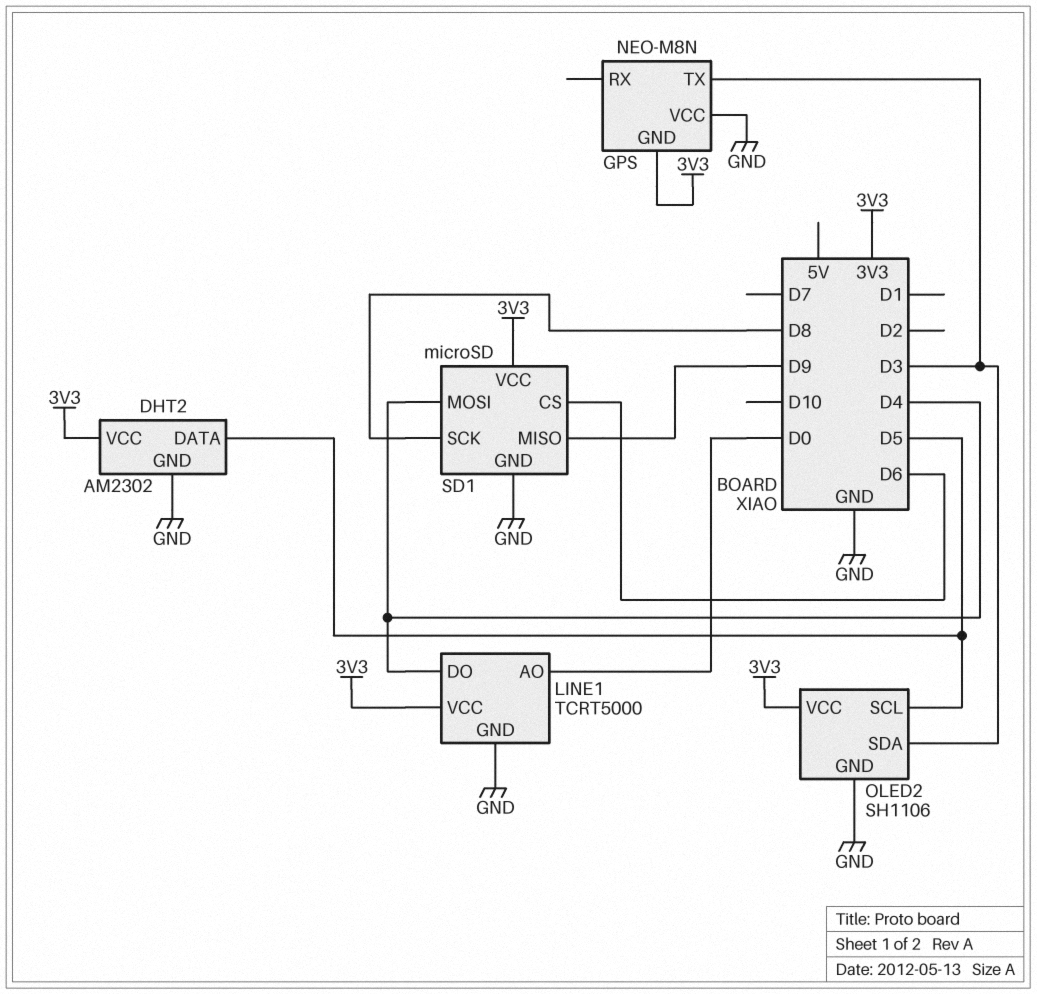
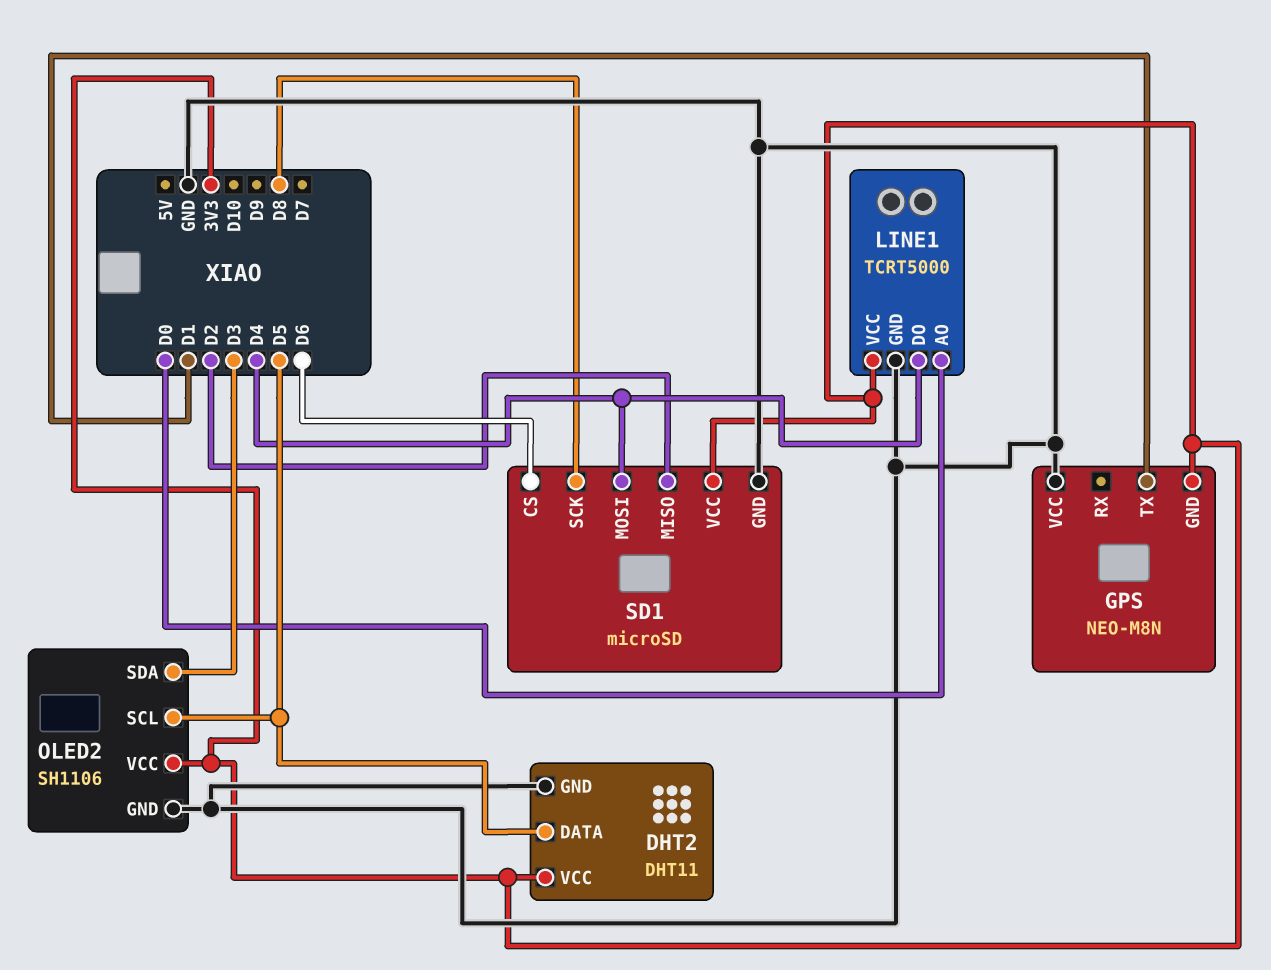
DHT2: AM2302 -> DHT11
GPS pin TX: D3 -> D1
SD1 pin MISO: D9 -> D2

